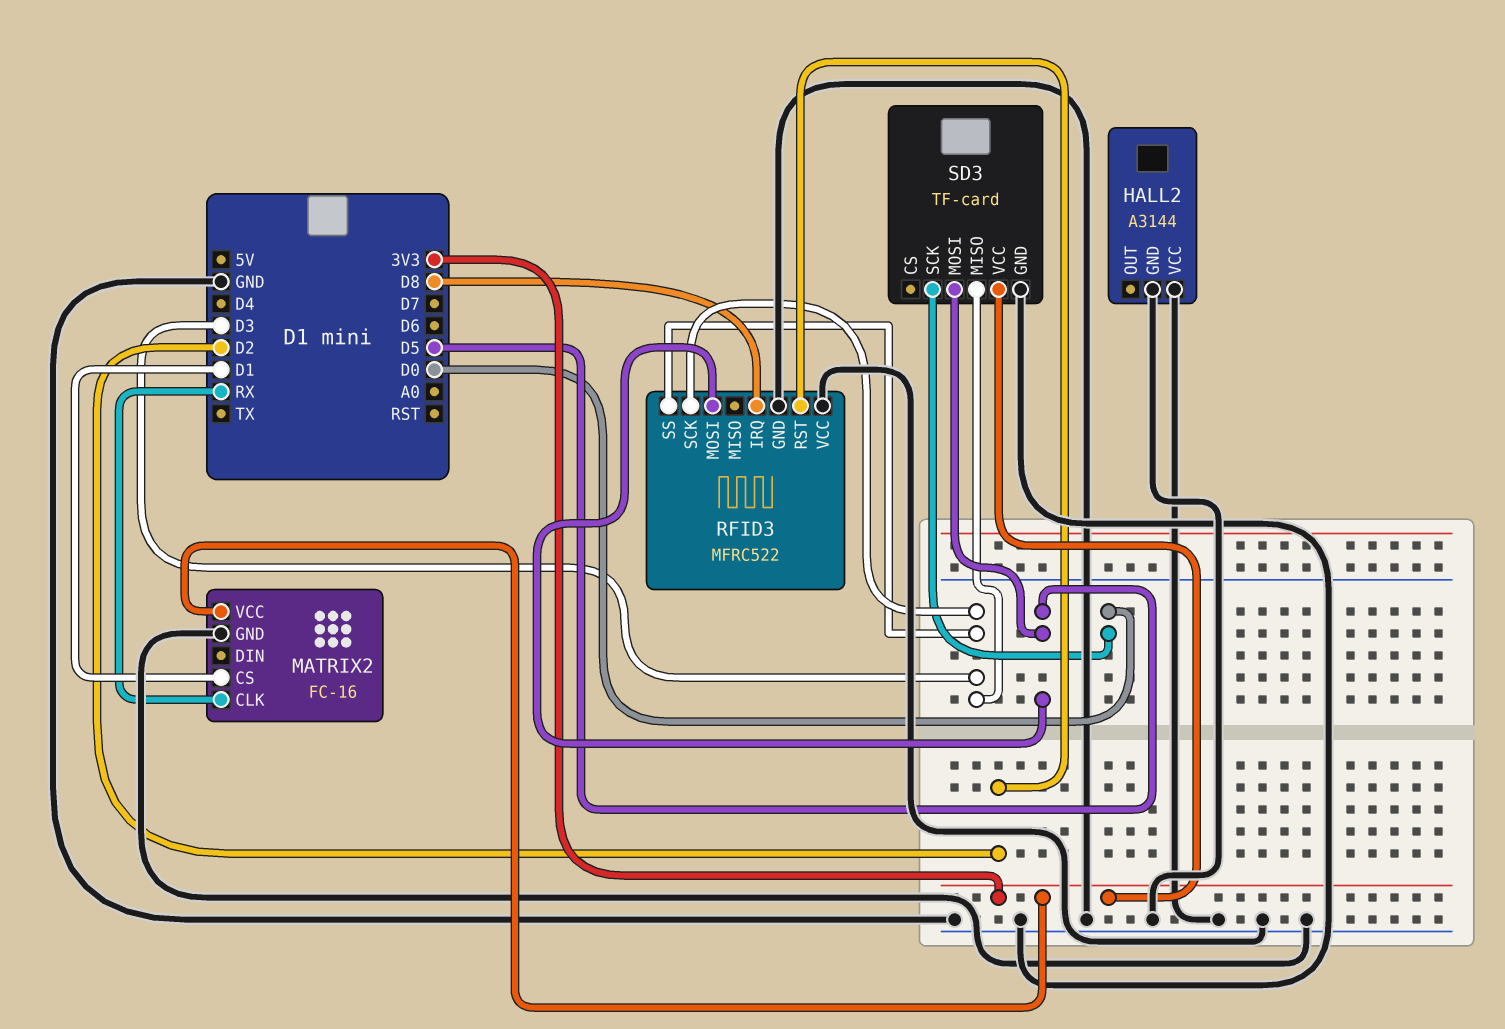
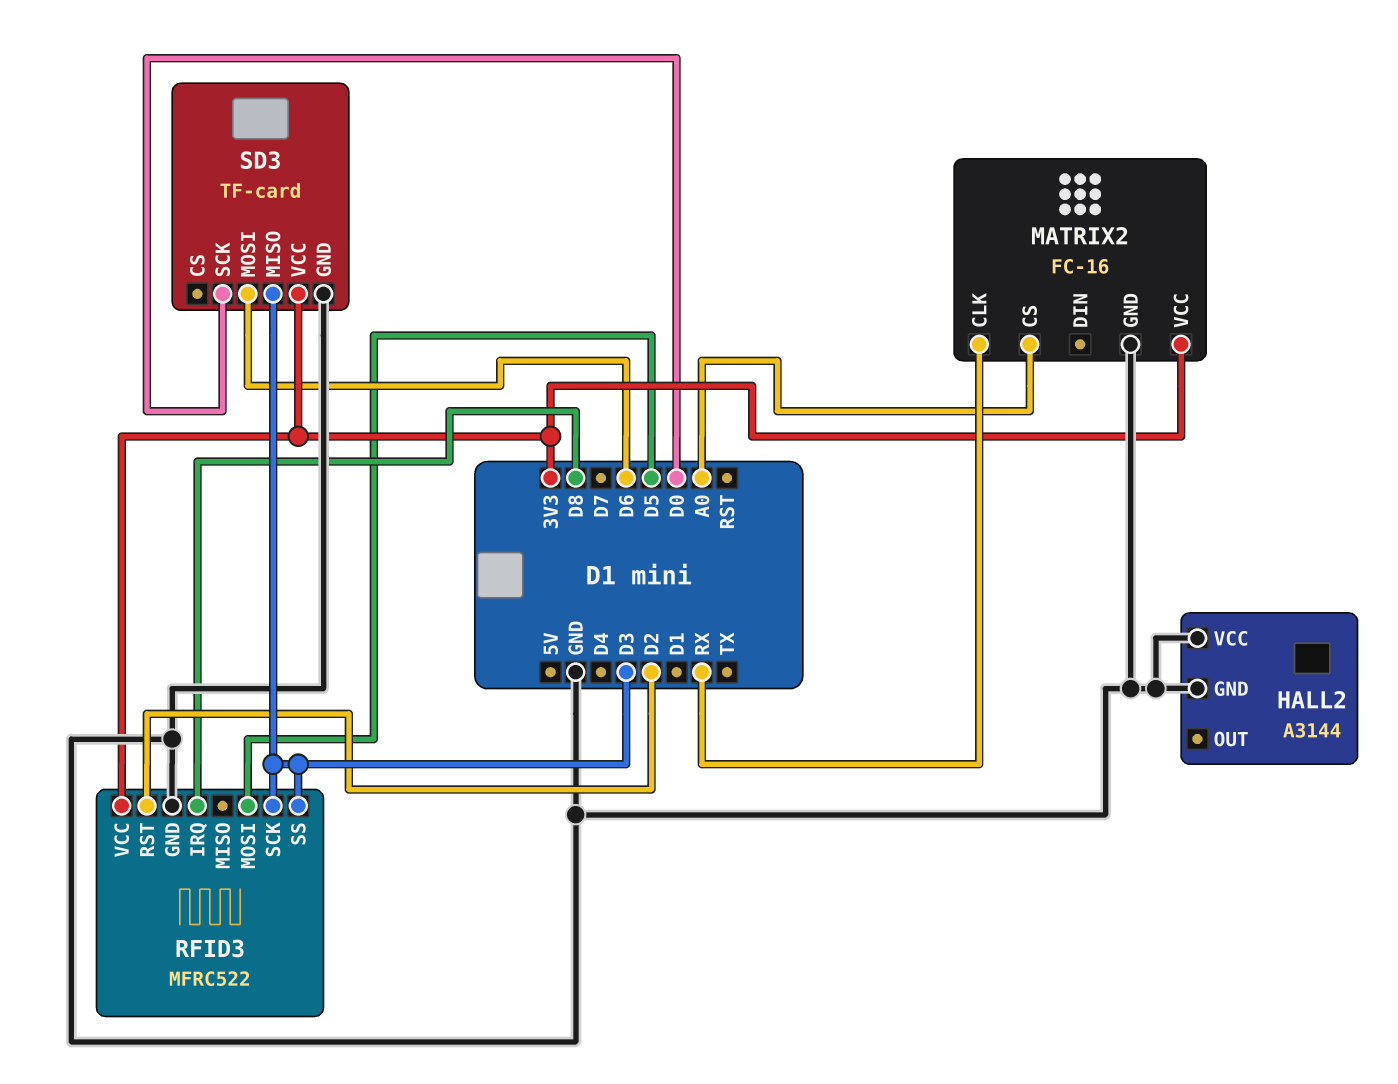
MATRIX2 pin CS: D1 -> A0
RFID3 pin VCC: GND -> 3V3
SD3 pin MOSI: D5 -> D6

